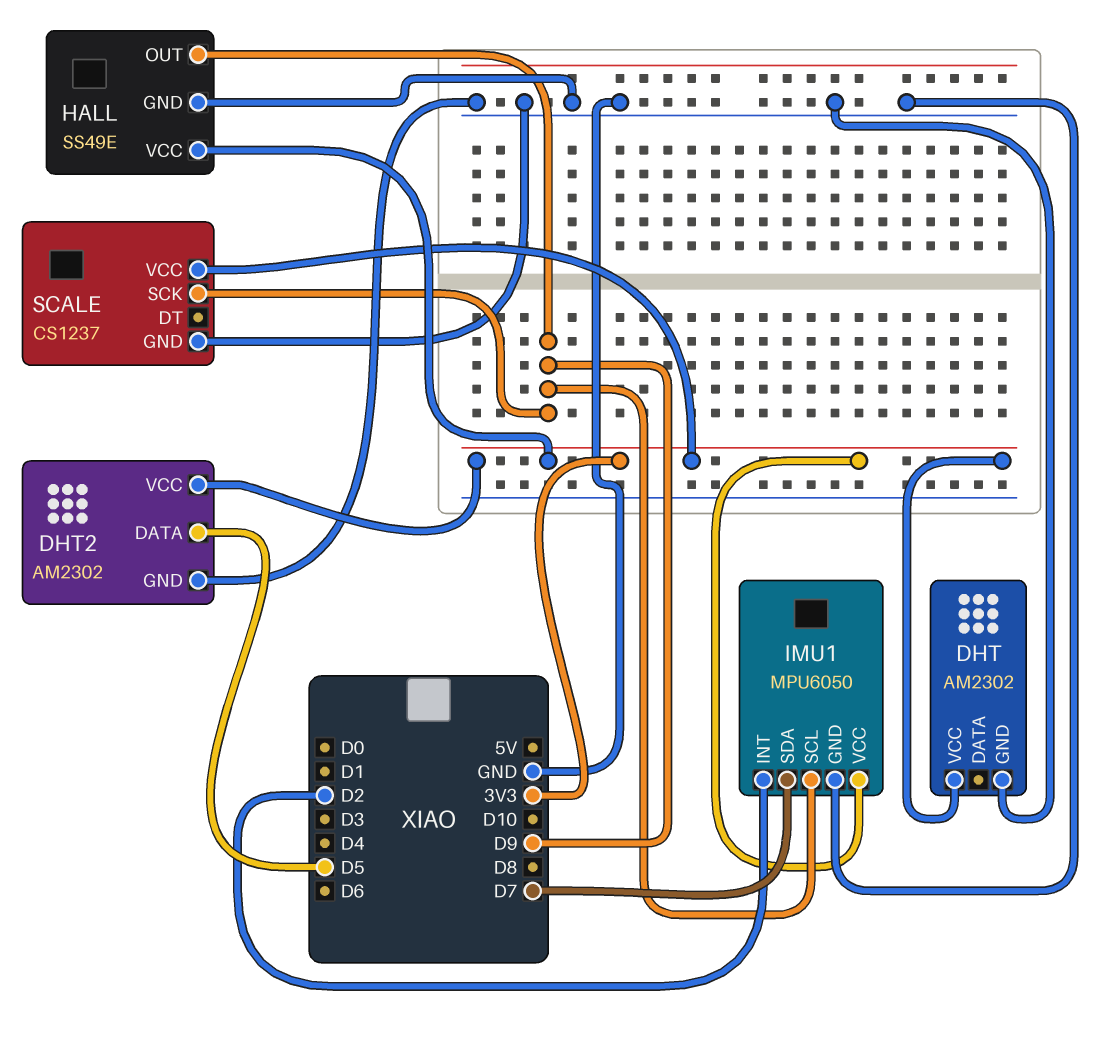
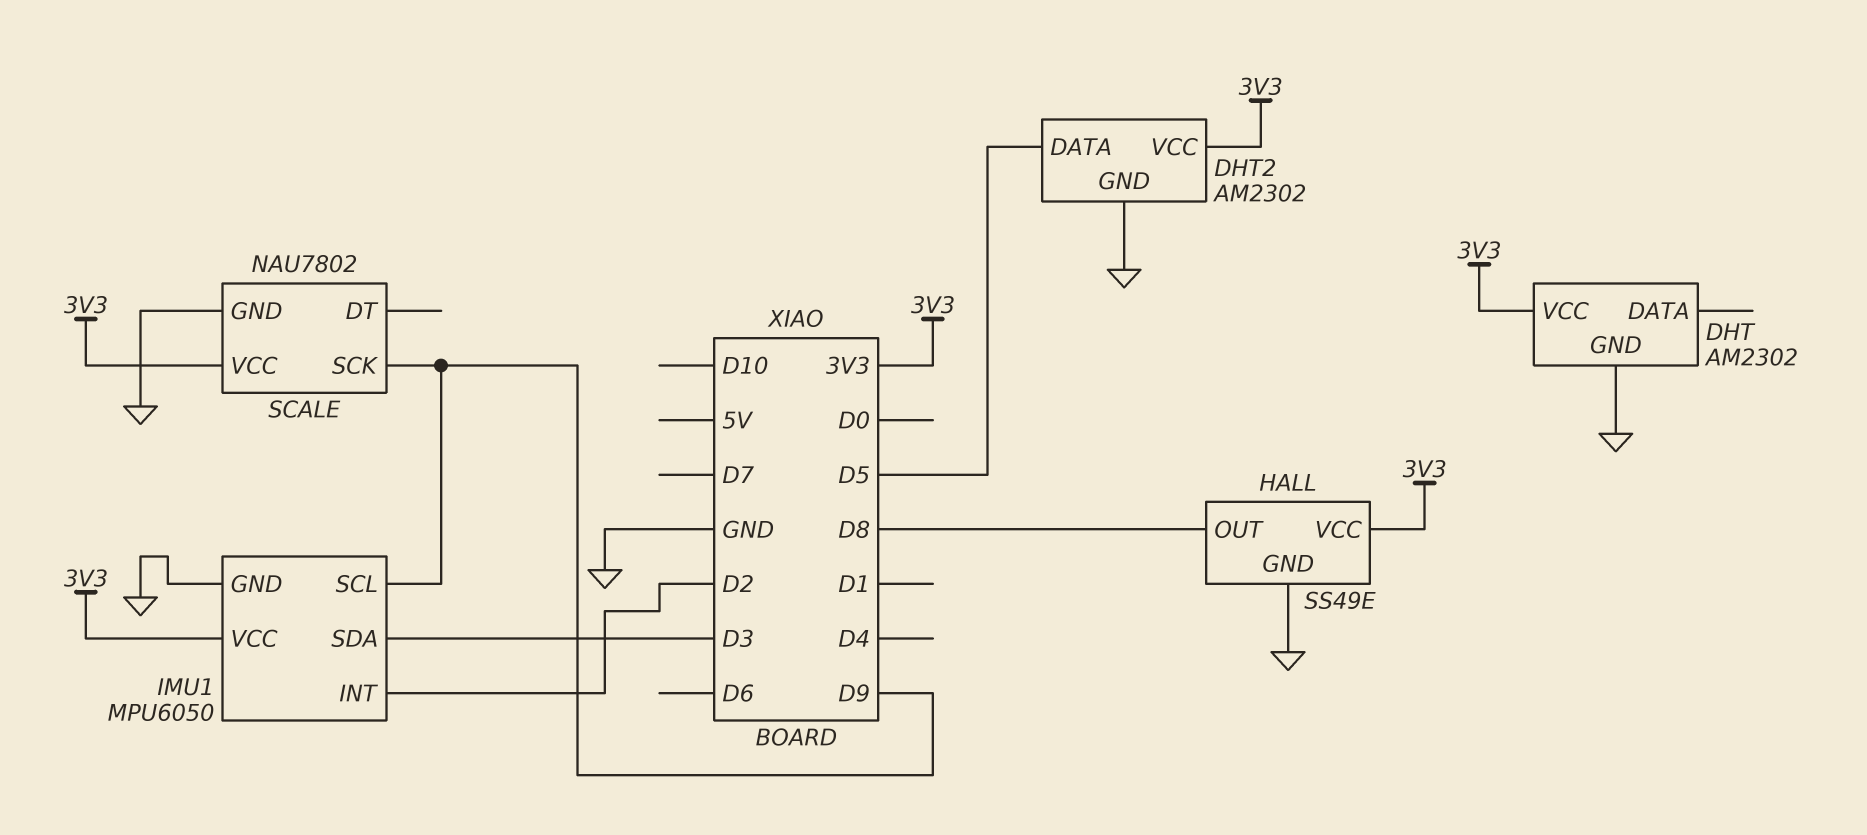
HALL pin OUT: D9 -> D8
IMU1 pin SDA: D7 -> D3
SCALE: CS1237 -> NAU7802

